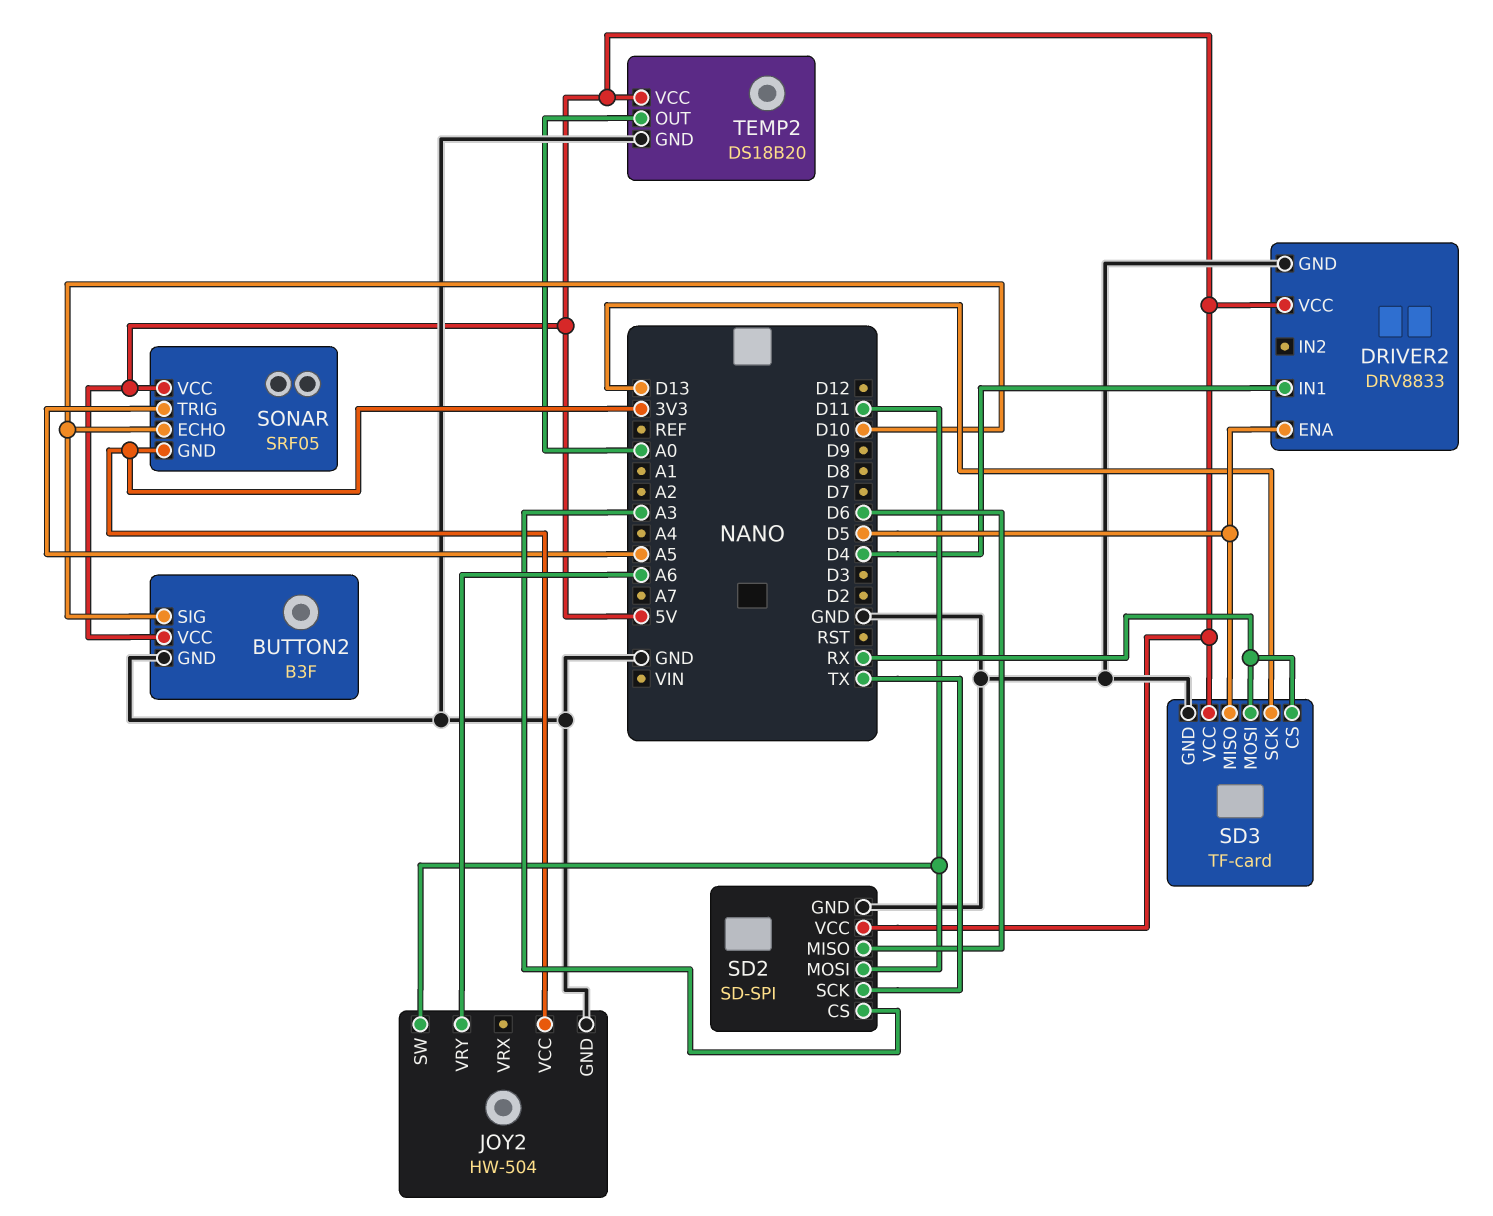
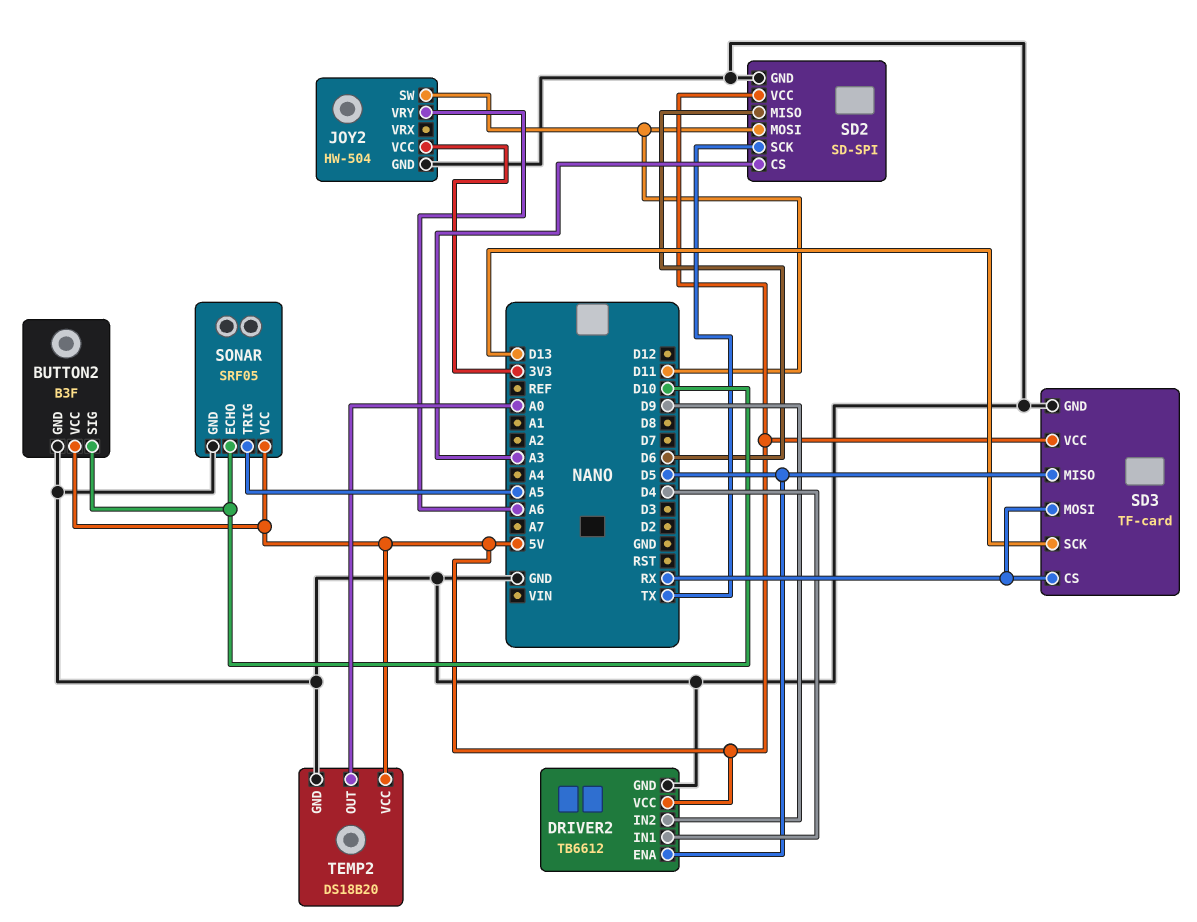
DRIVER2: DRV8833 -> TB6612
DRIVER2 pin IN2: none -> D9
SONAR pin GND: 3V3 -> GND

